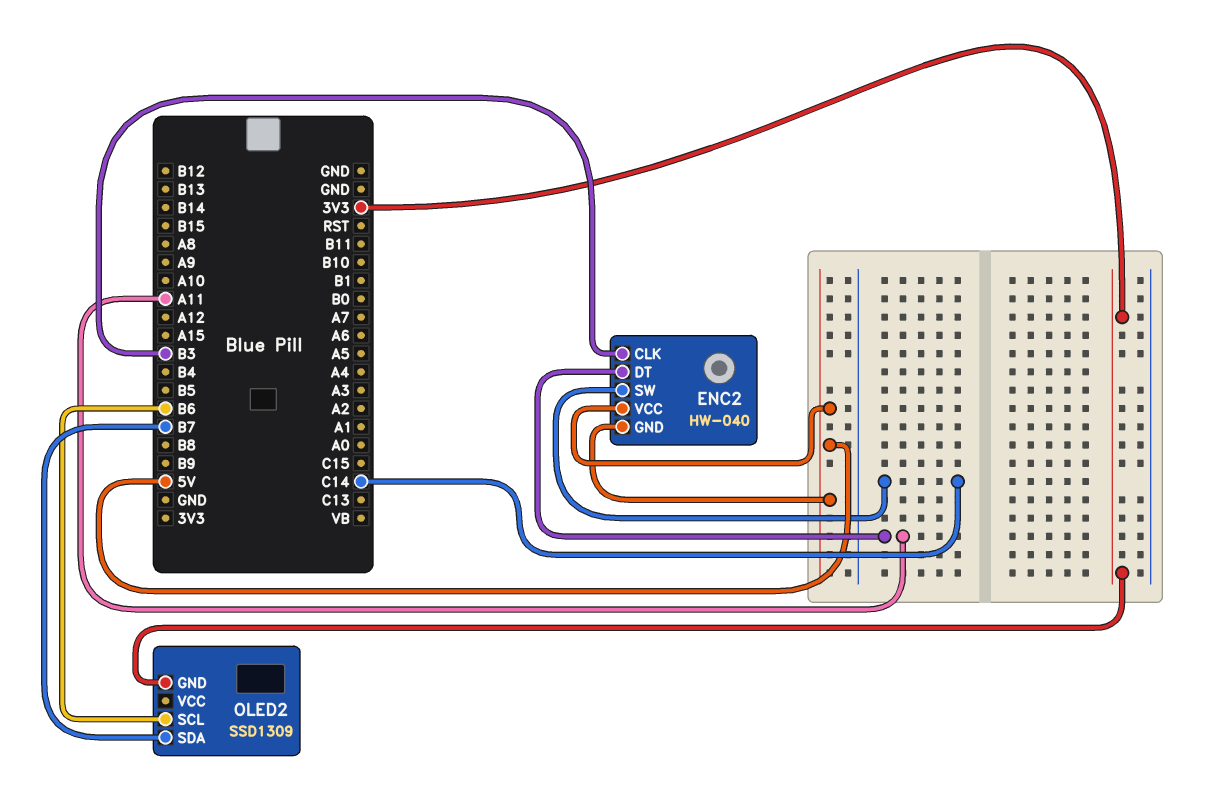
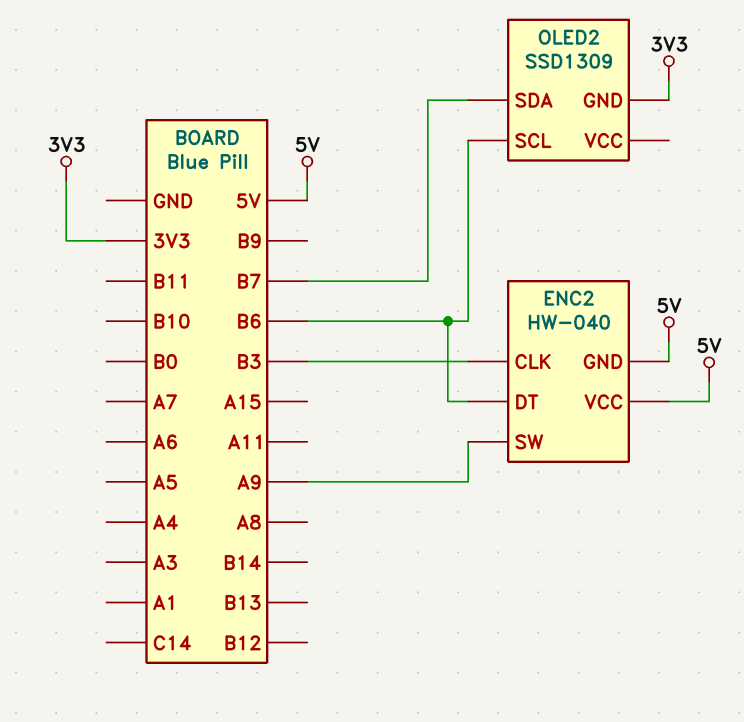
ENC2 pin DT: A11 -> B6
ENC2 pin SW: C14 -> A9

